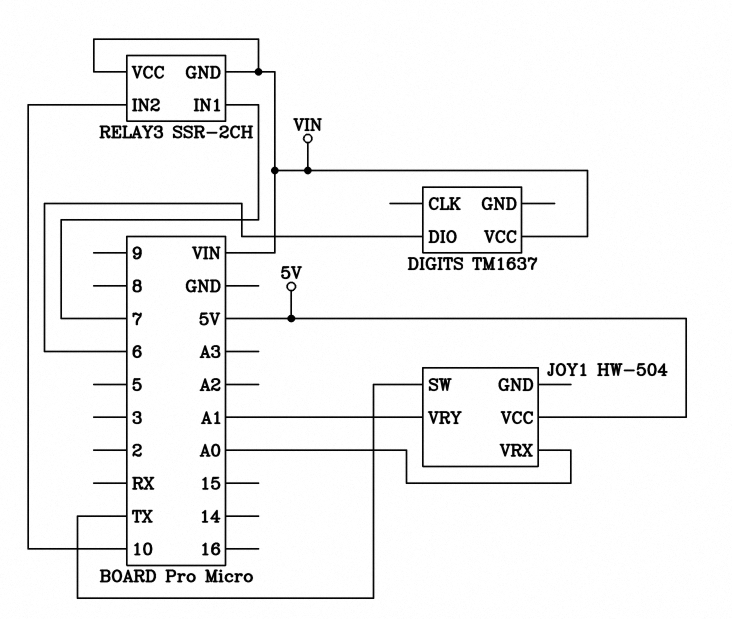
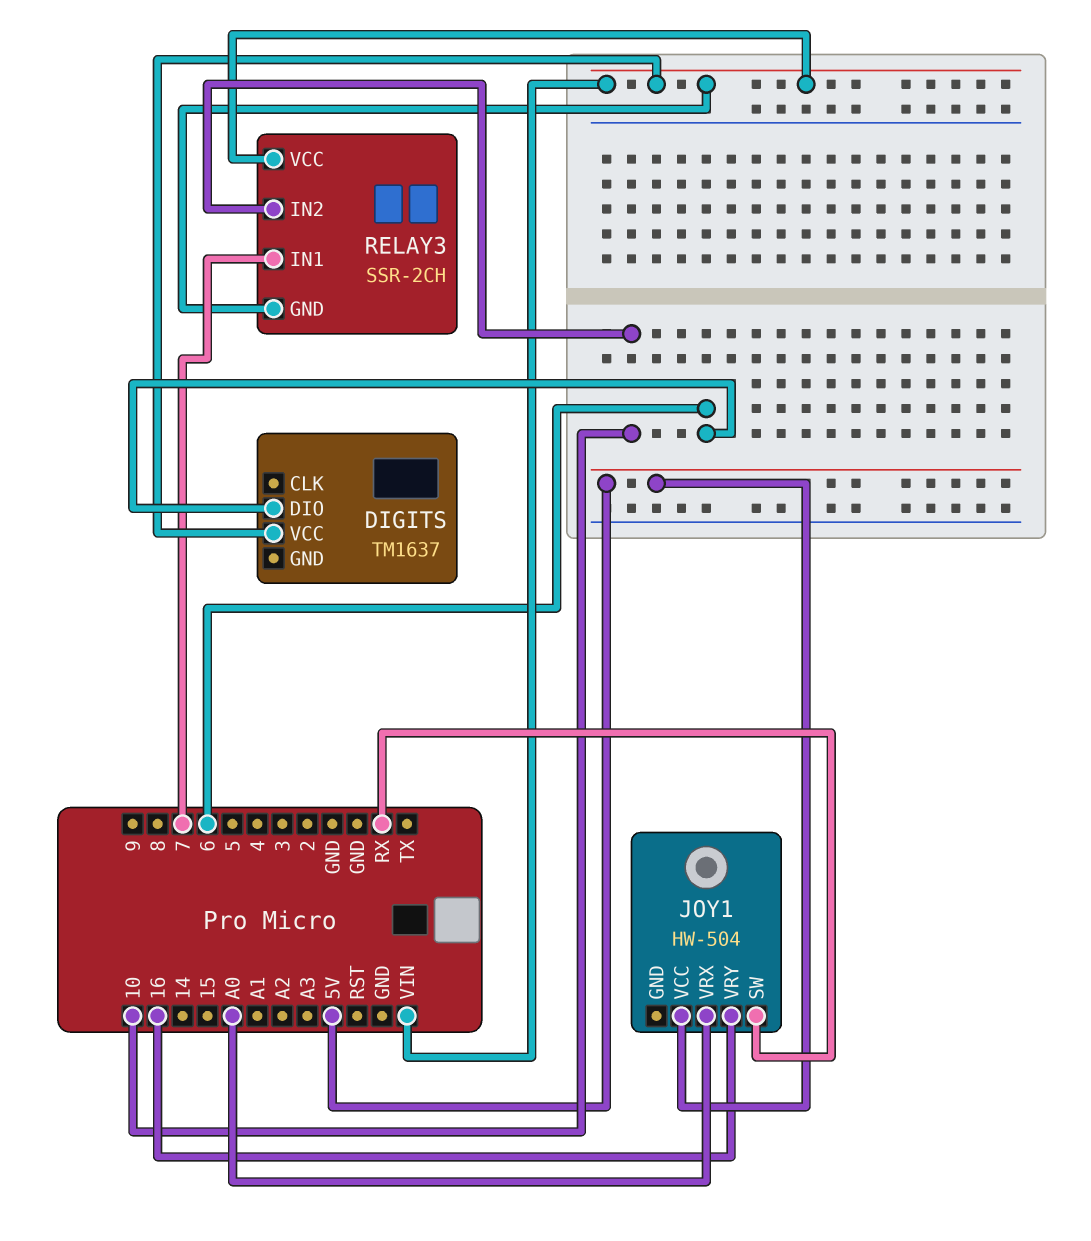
JOY1 pin SW: TX -> RX
JOY1 pin VRY: A1 -> 16

